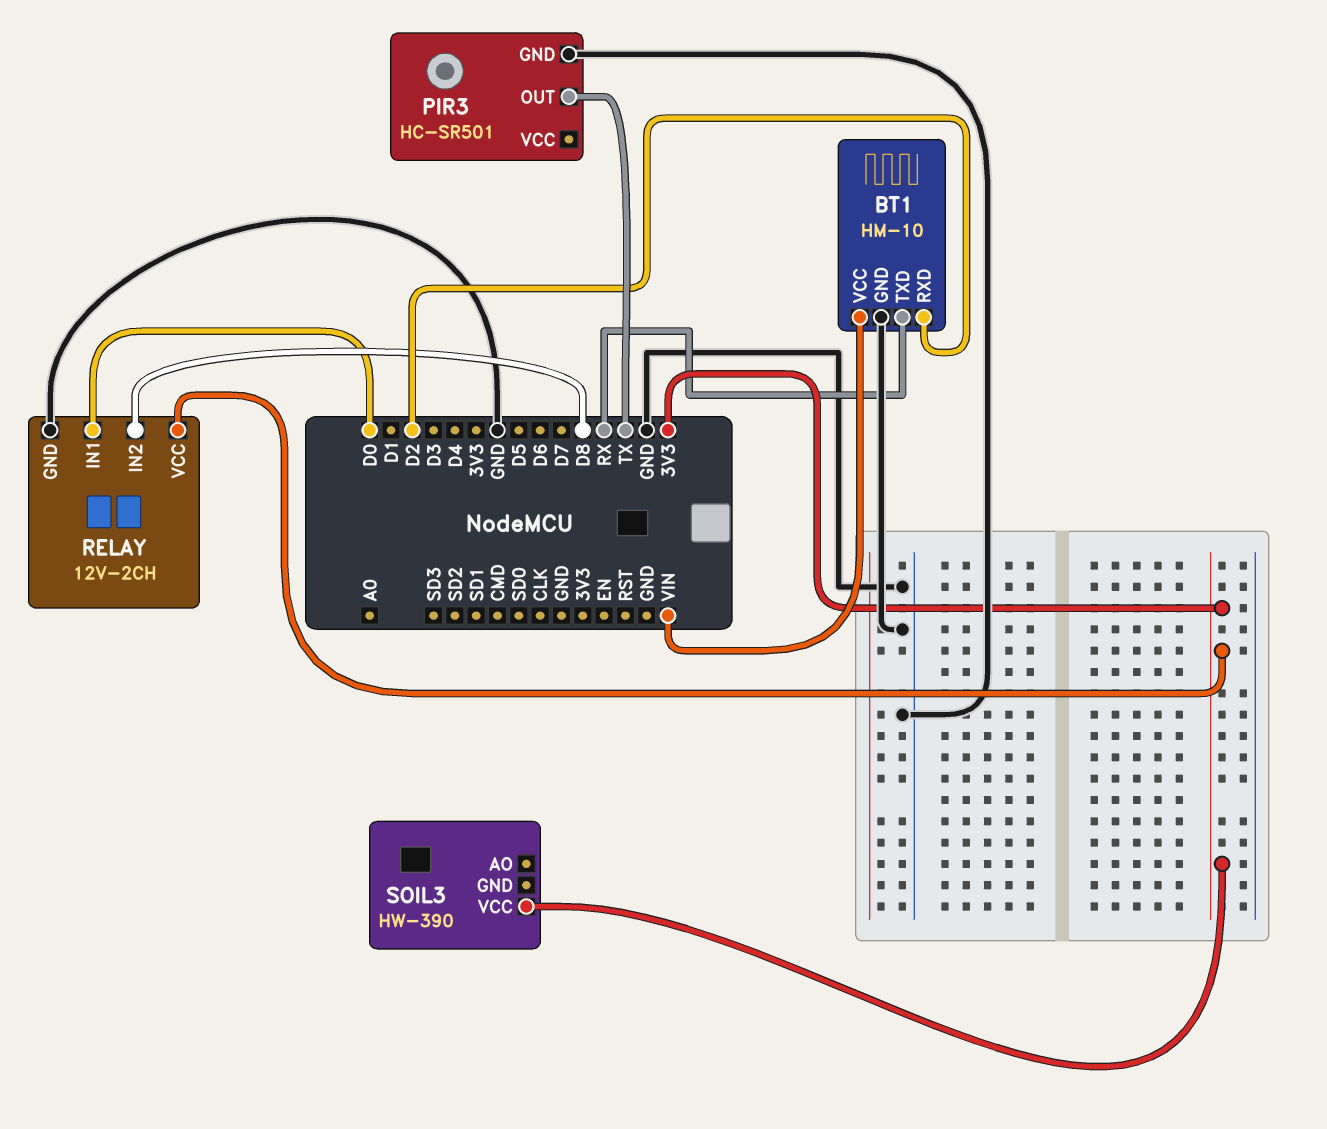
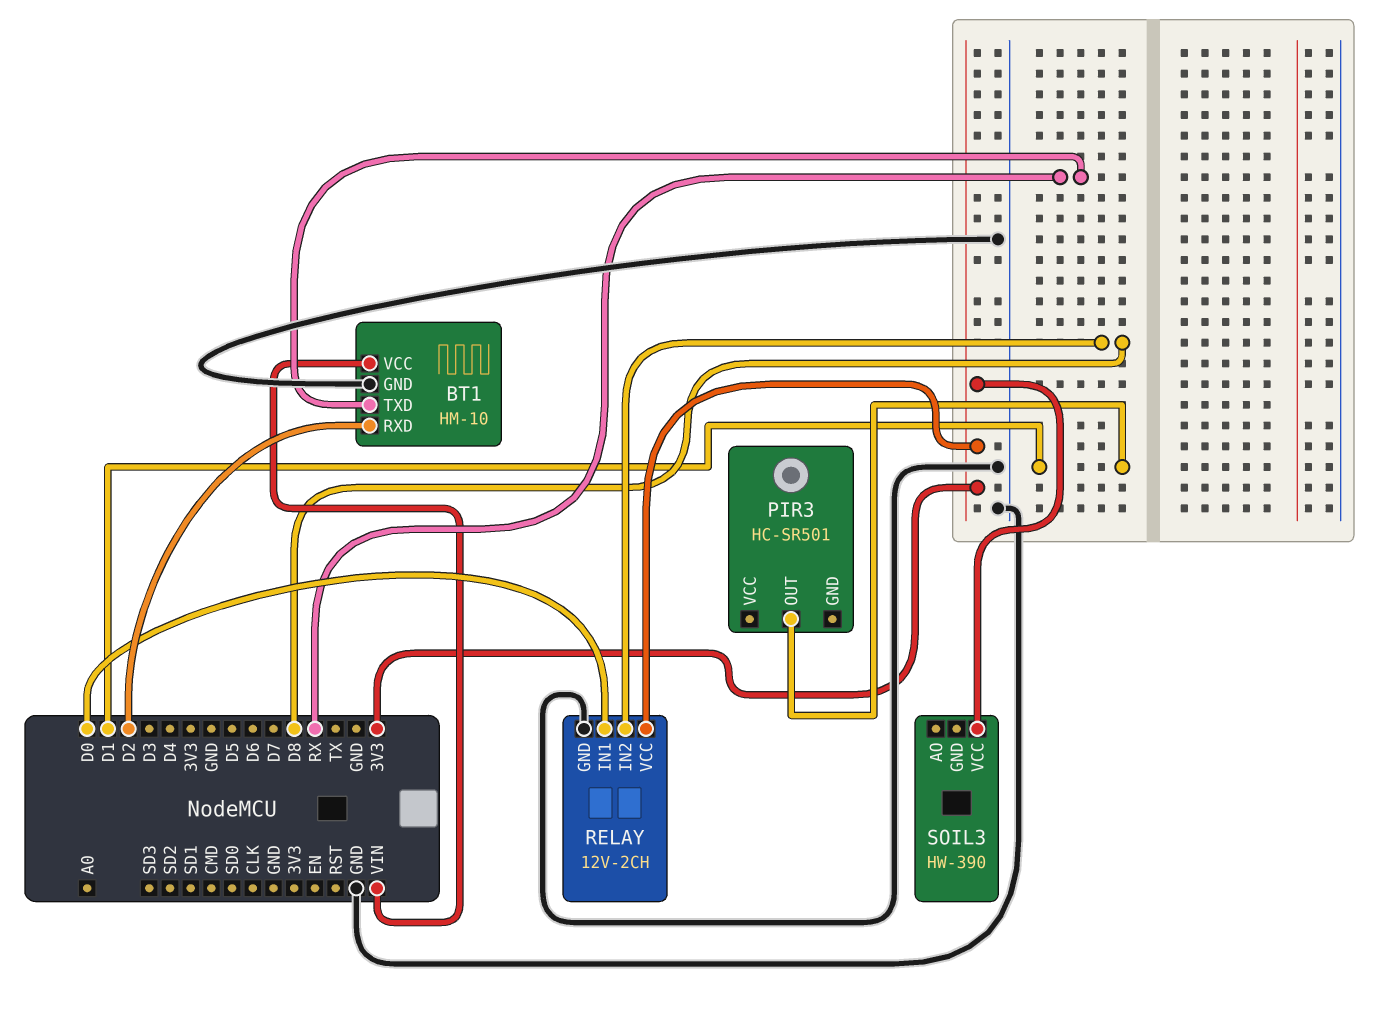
PIR3 pin GND: GND -> none
PIR3 pin OUT: TX -> D1

